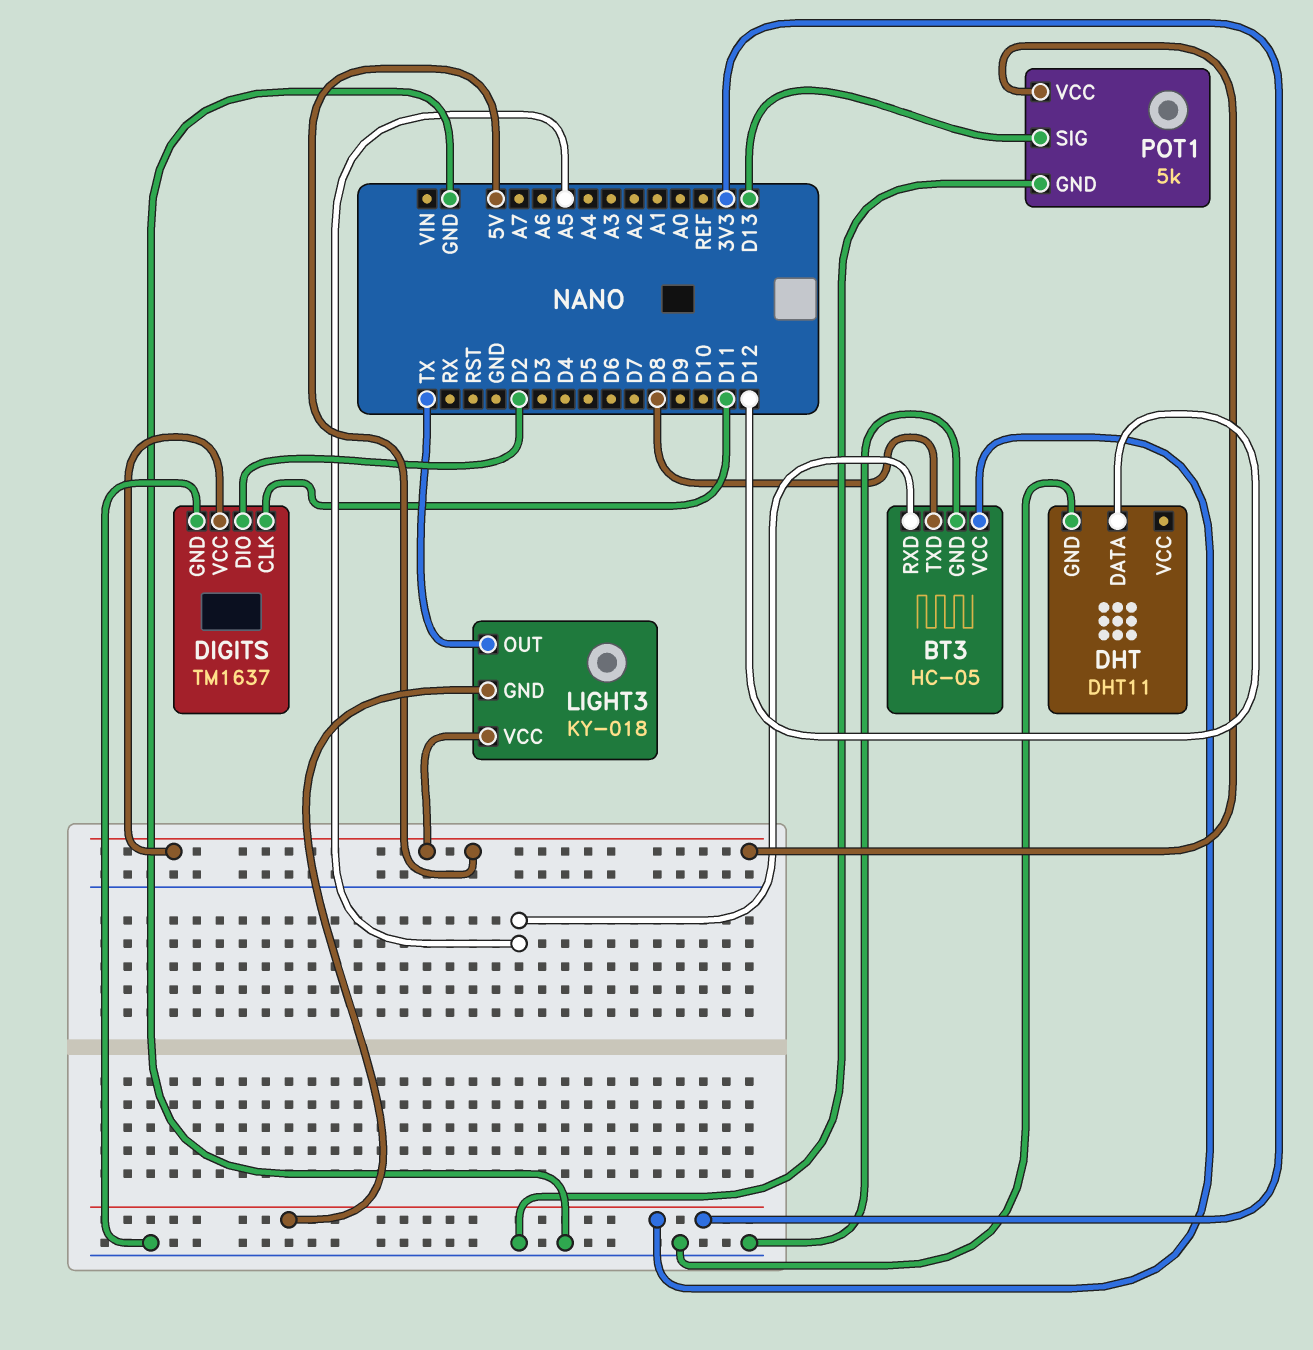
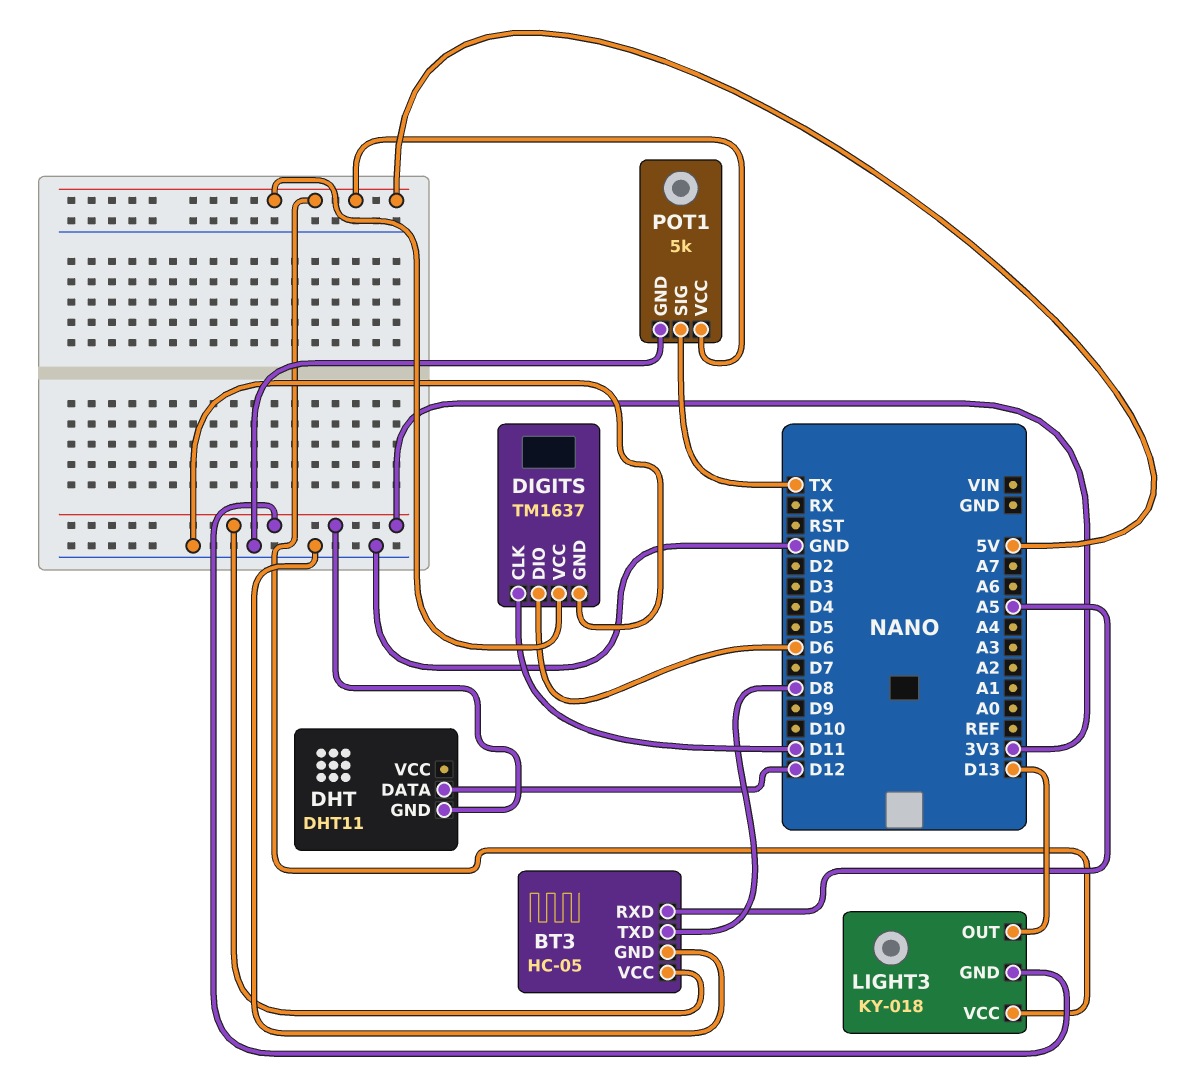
DHT pin GND: GND -> 3V3
DIGITS pin DIO: D2 -> D6
LIGHT3 pin OUT: TX -> D13
POT1 pin SIG: D13 -> TX

